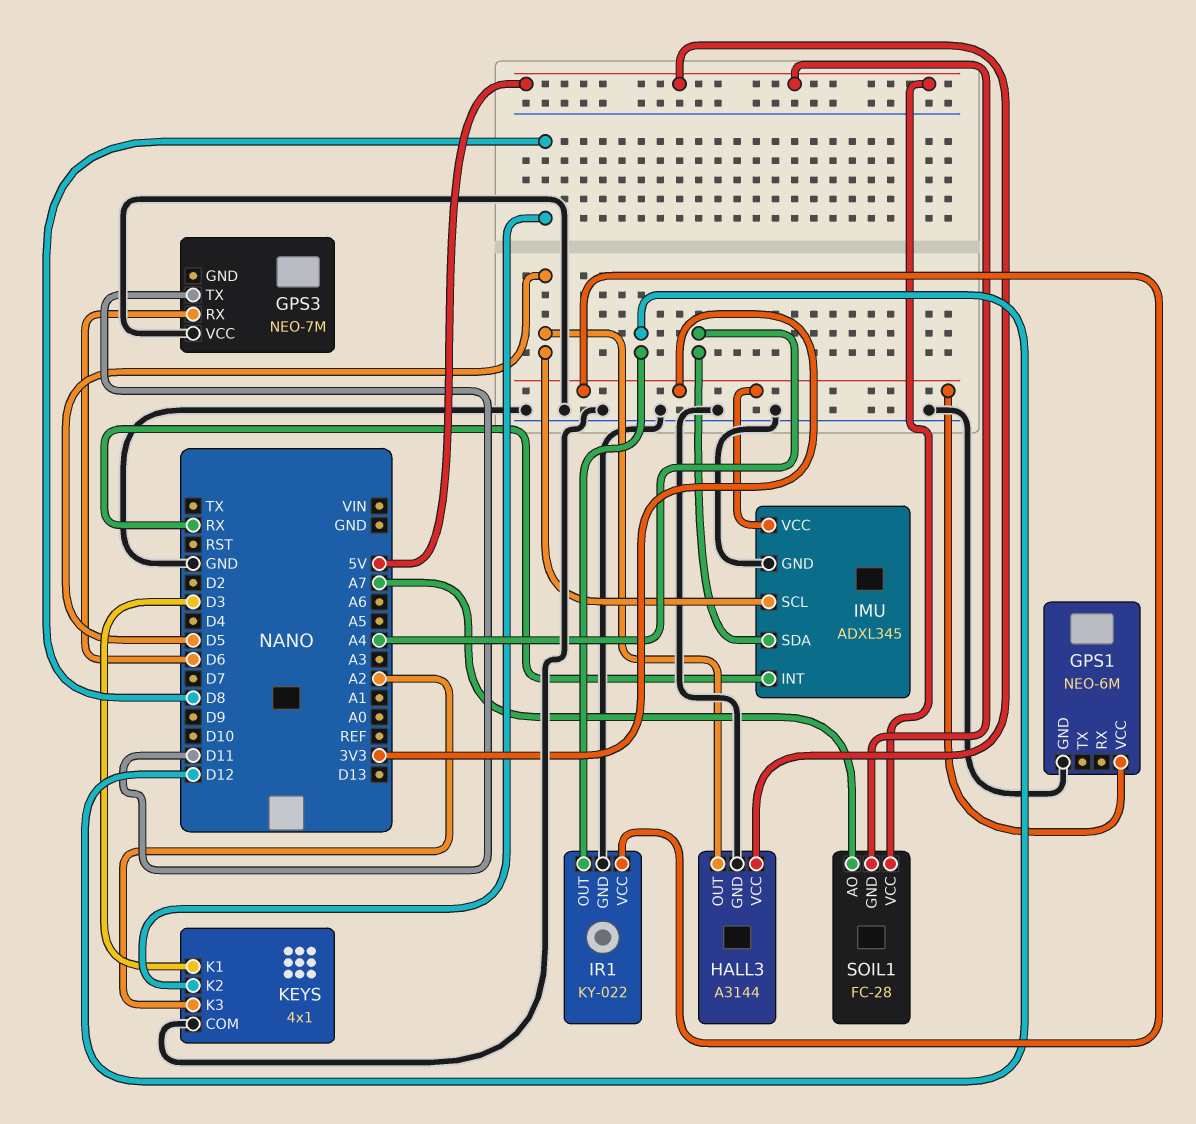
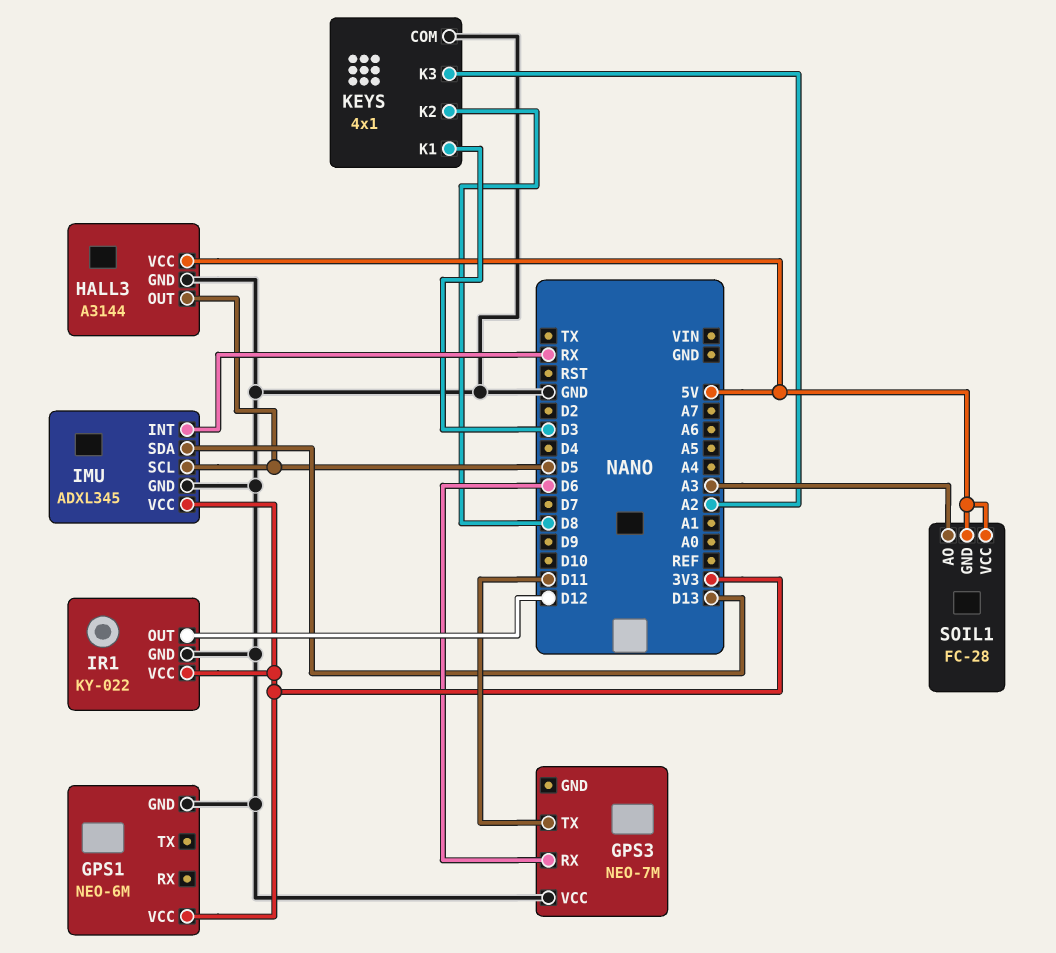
IMU pin SDA: A4 -> D13
SOIL1 pin AO: A7 -> A3

